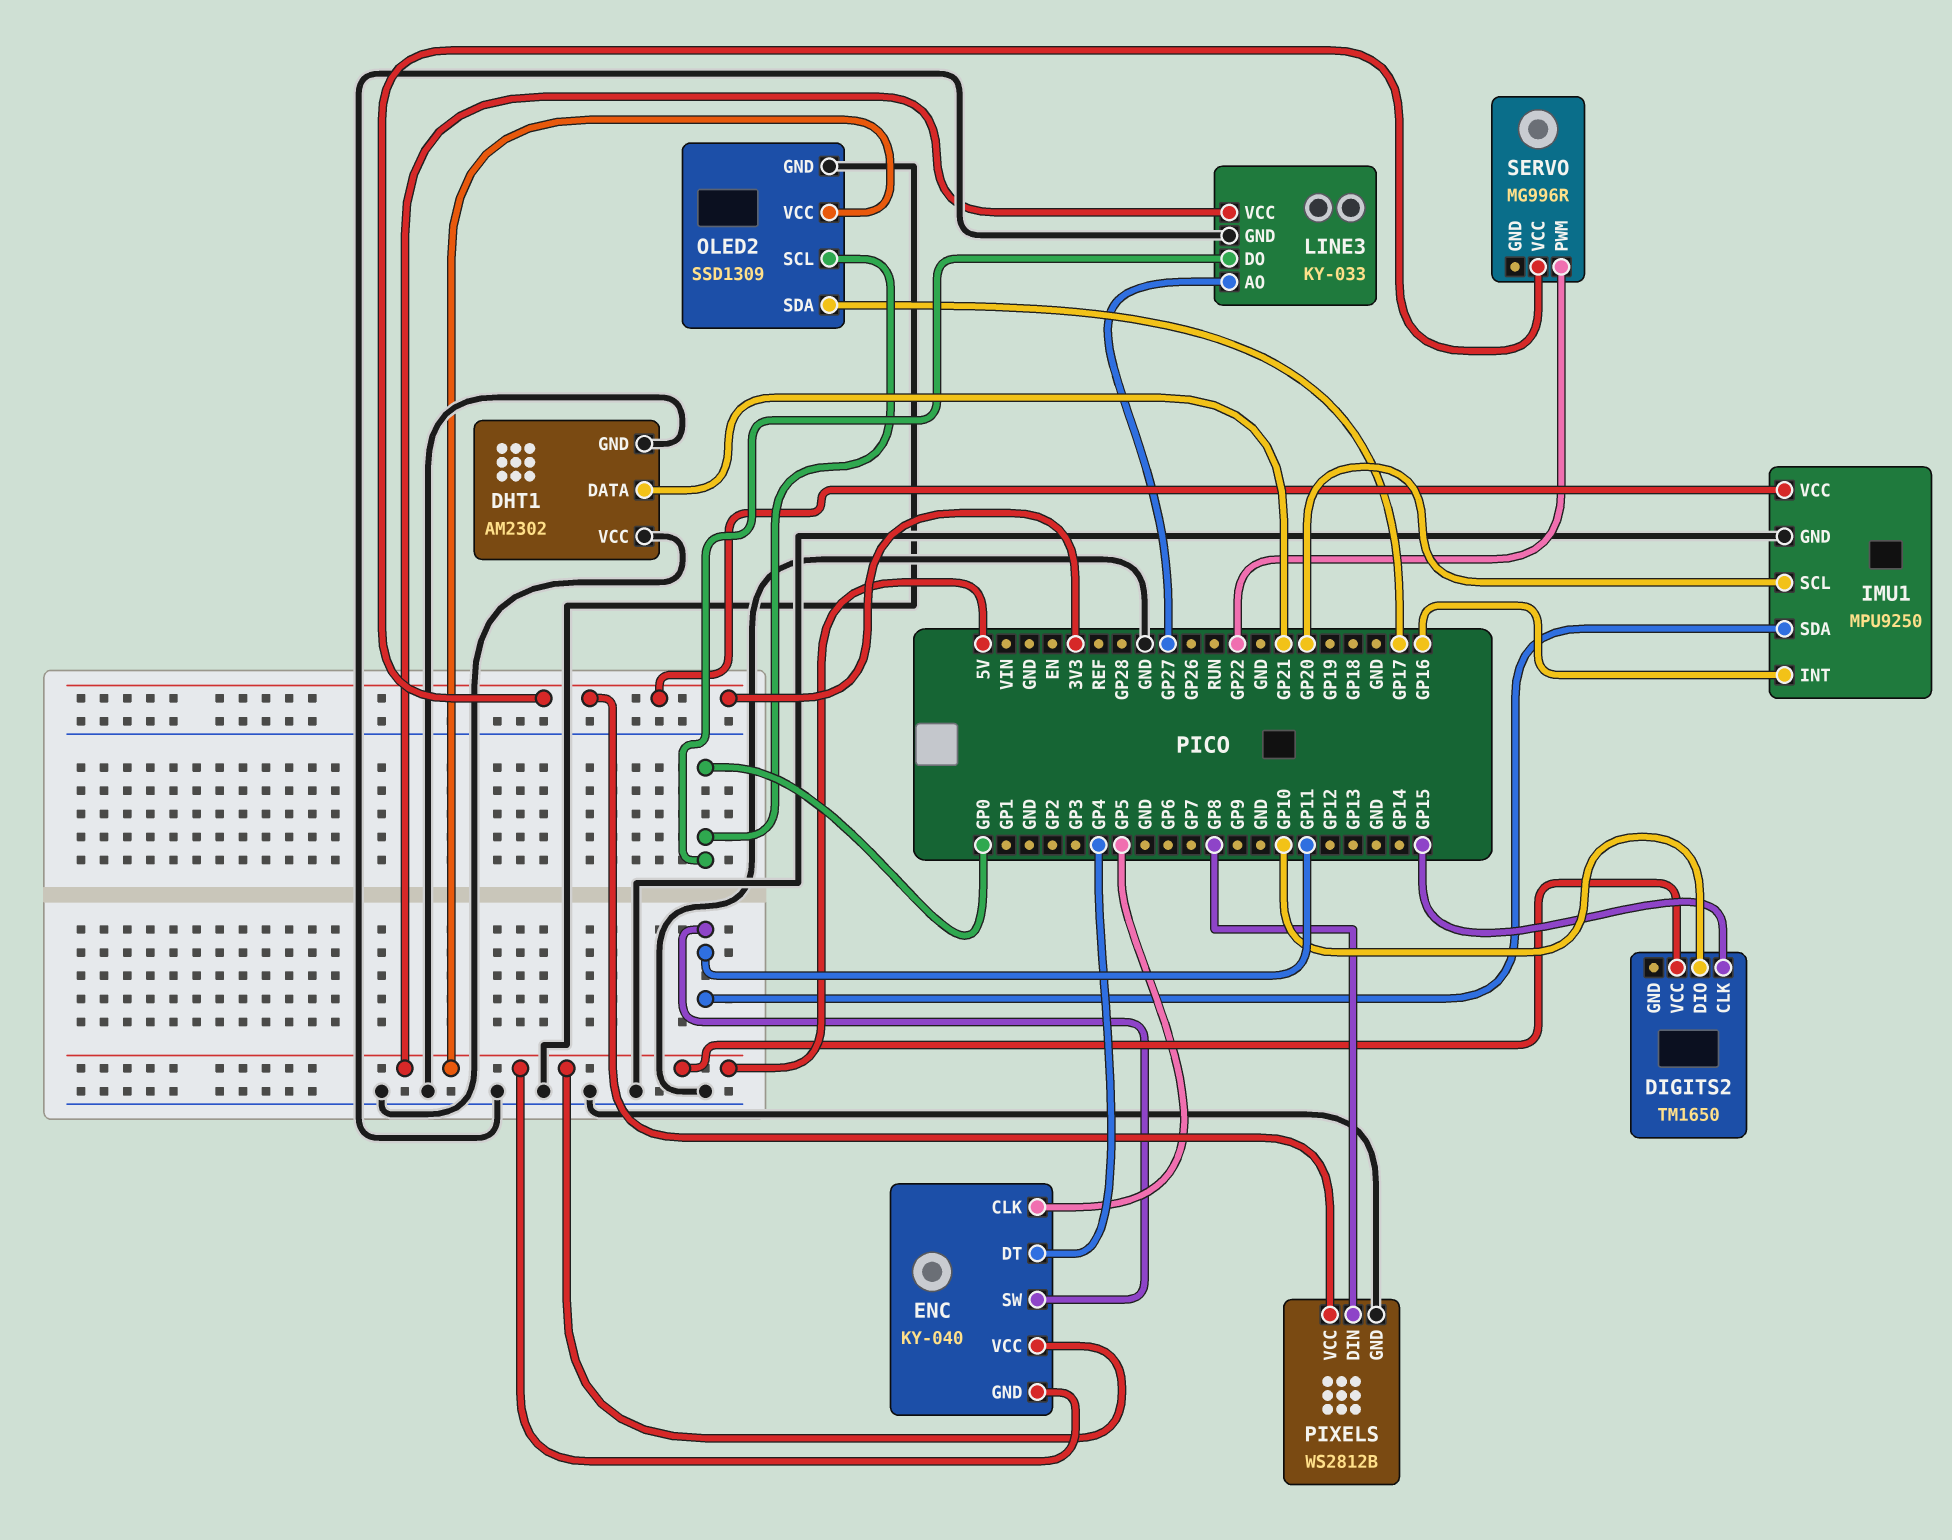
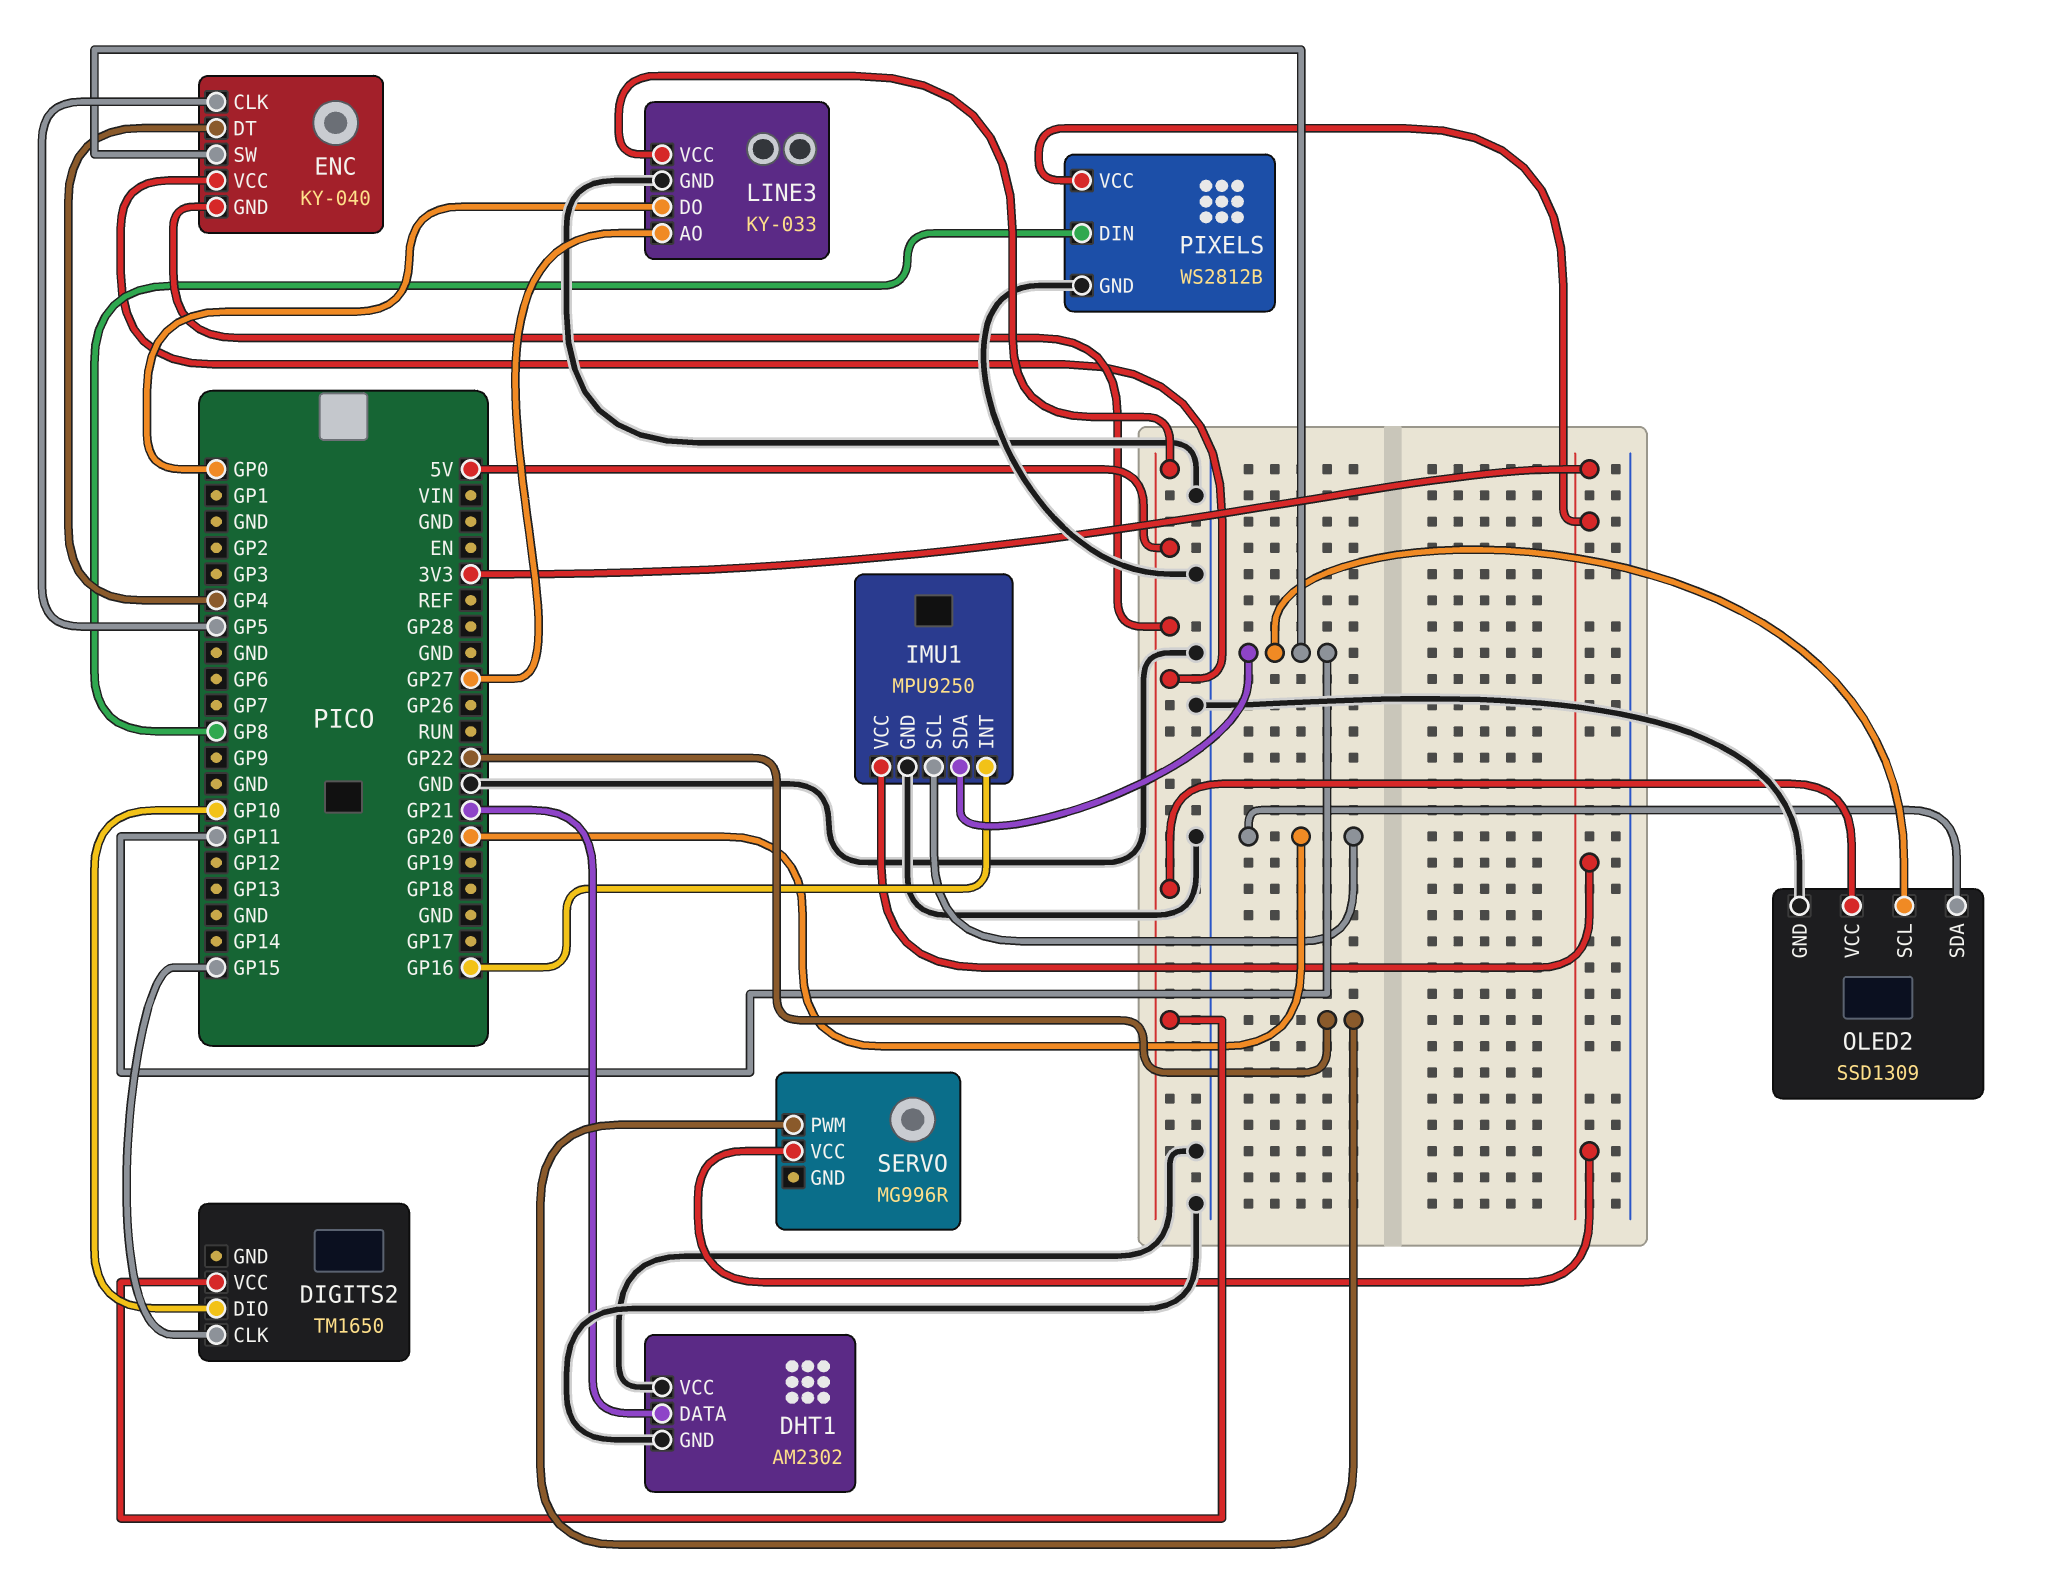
OLED2 pin SCL: GP0 -> GP11
OLED2 pin SDA: GP17 -> GP20

